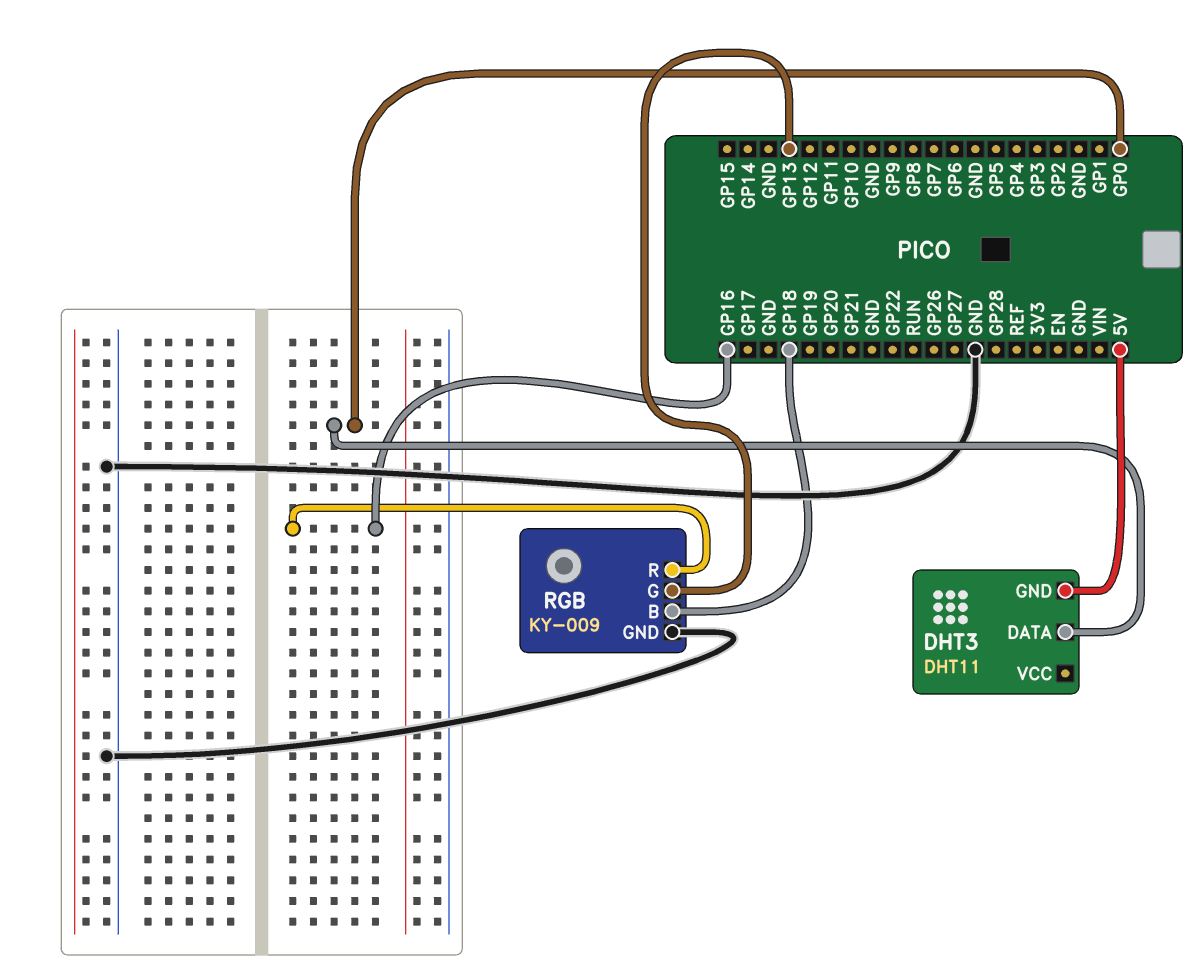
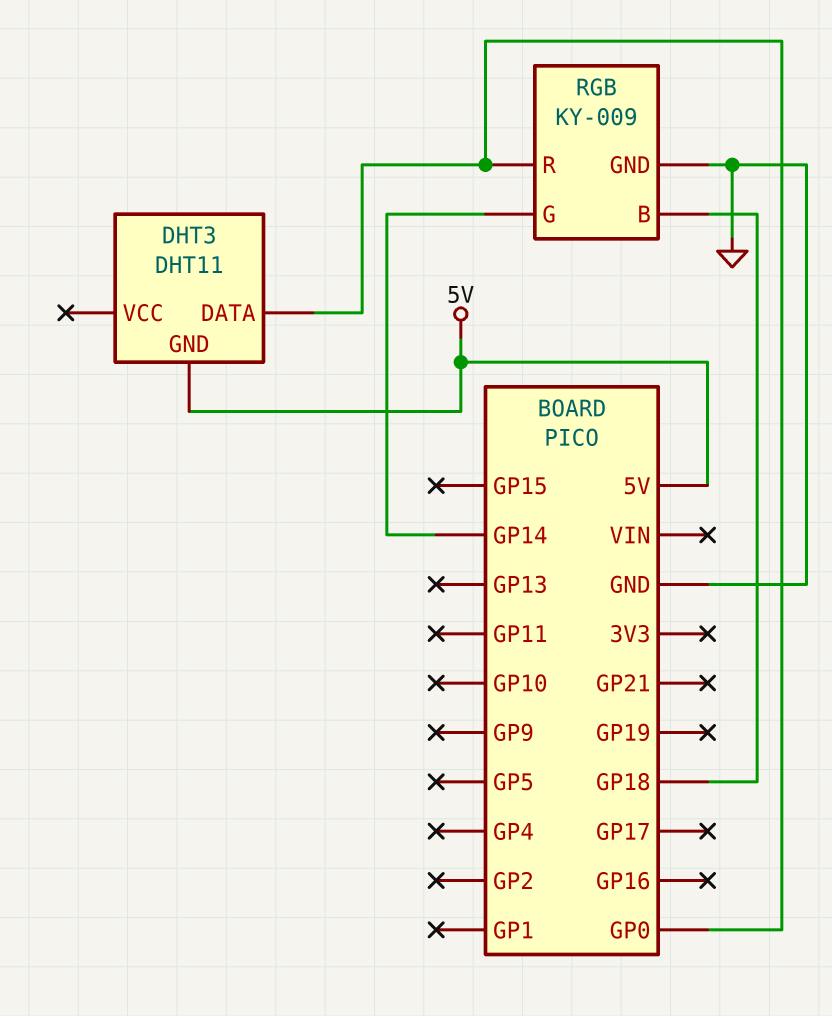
RGB pin G: GP13 -> GP14
RGB pin R: GP16 -> GP0

